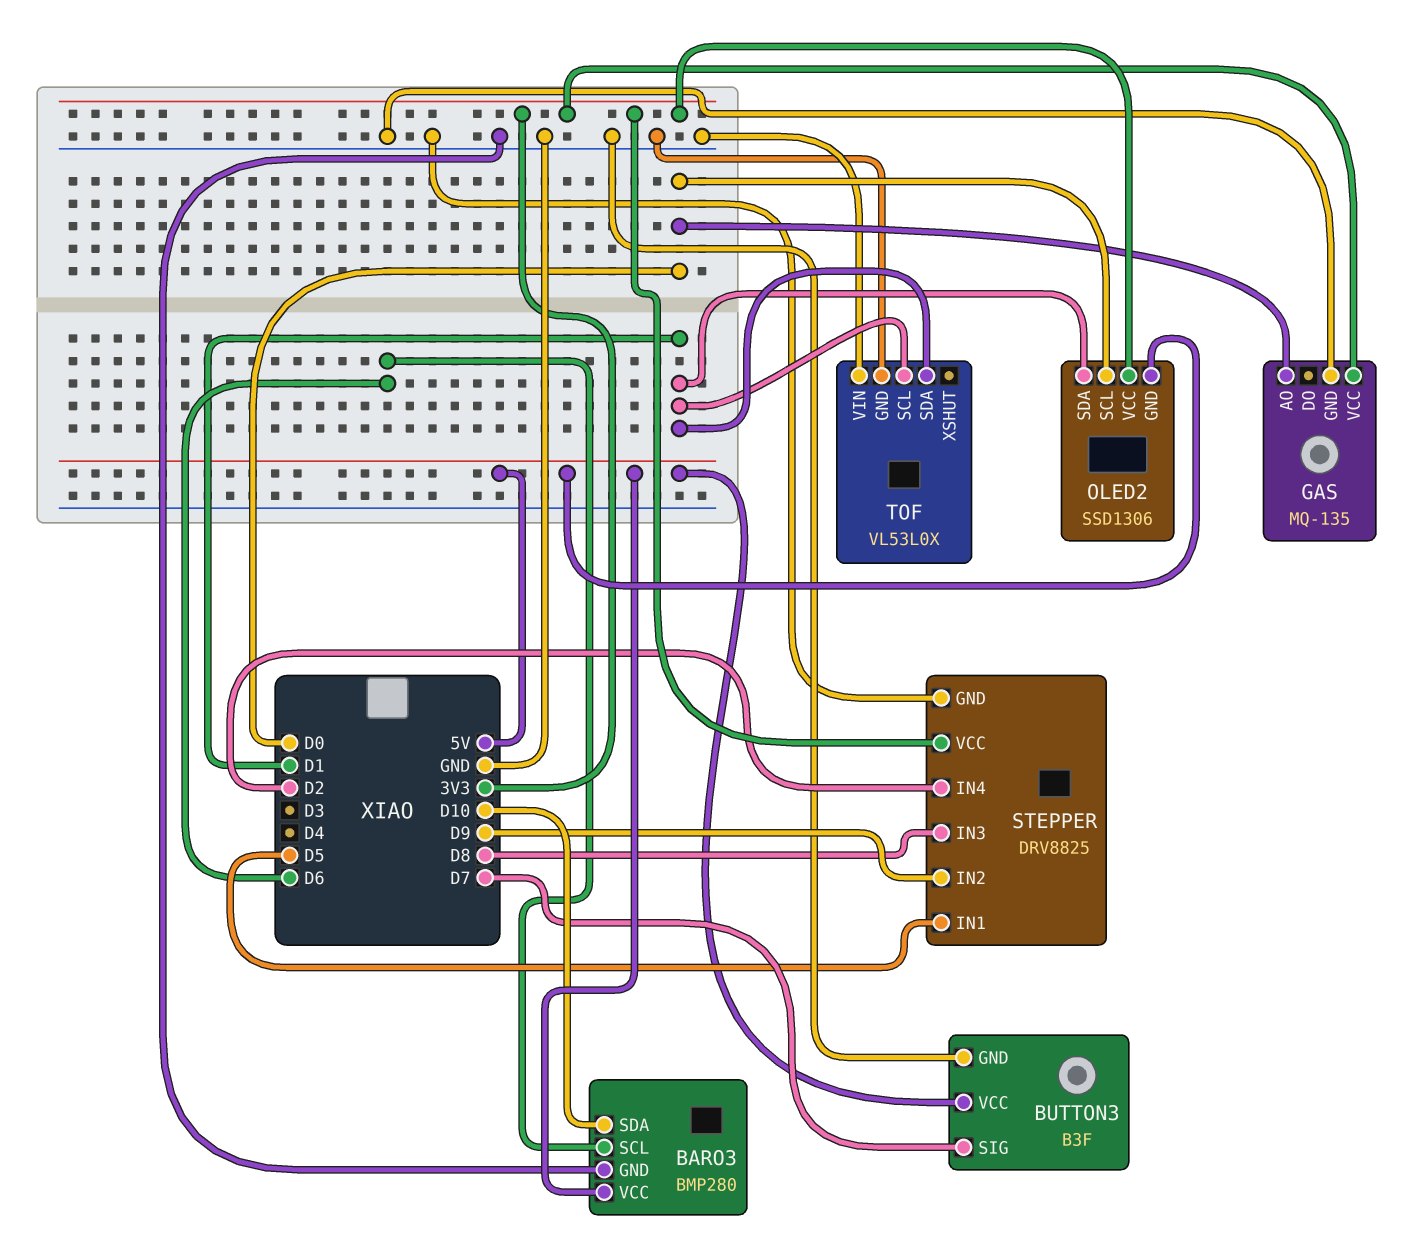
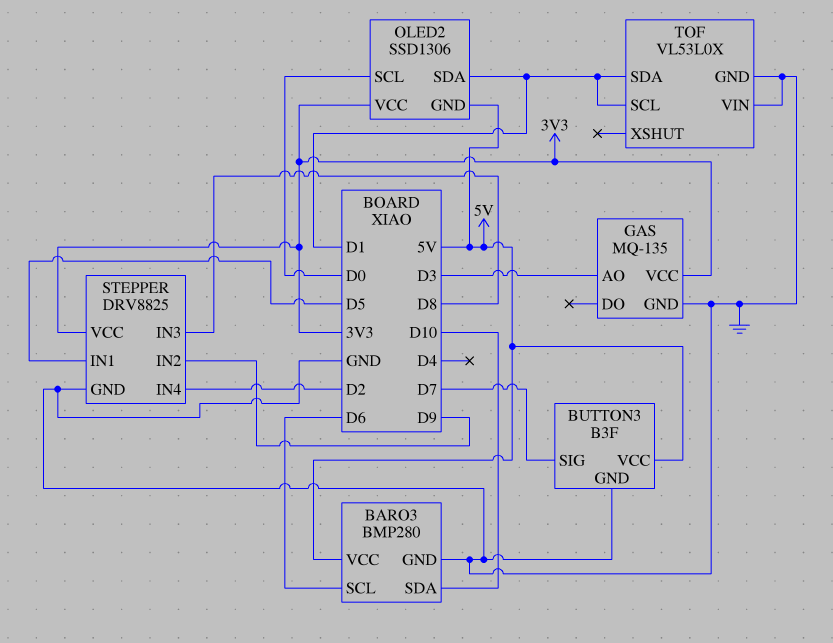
GAS pin AO: D0 -> D3

